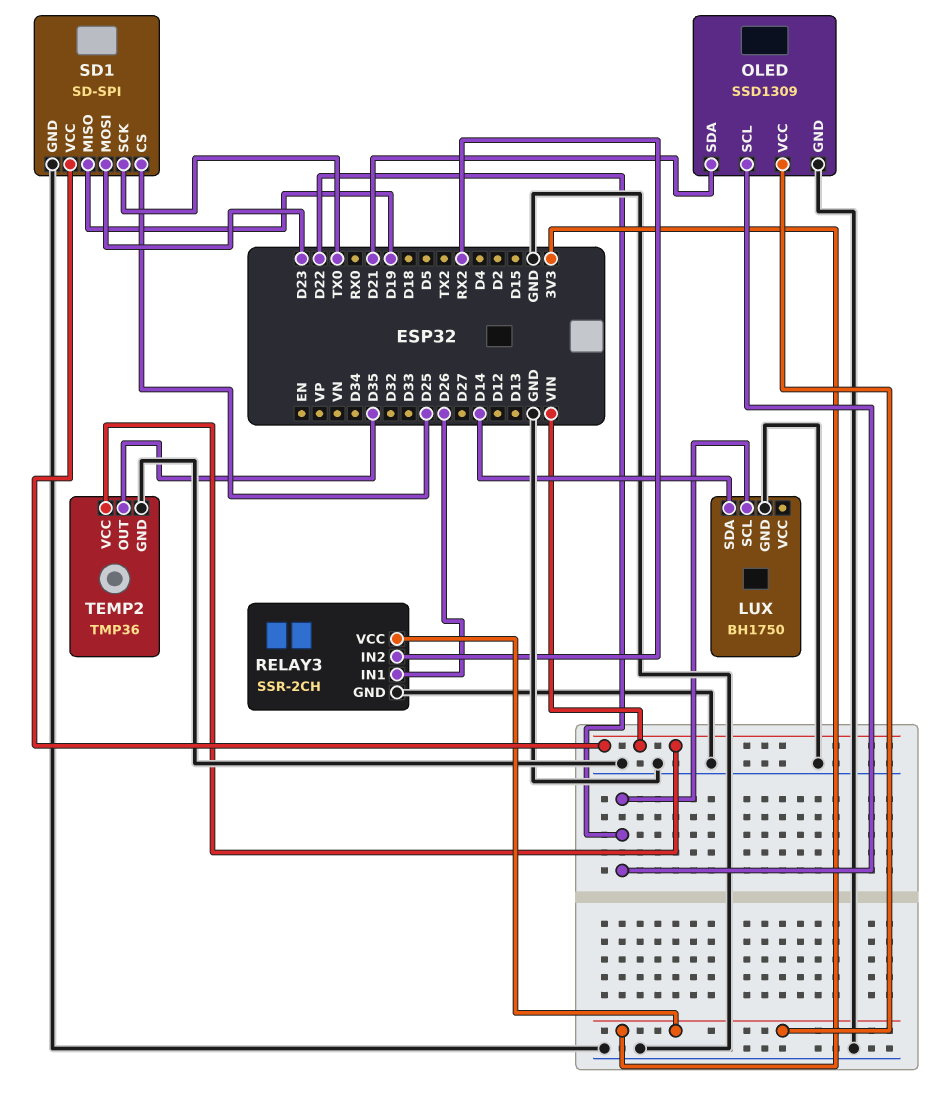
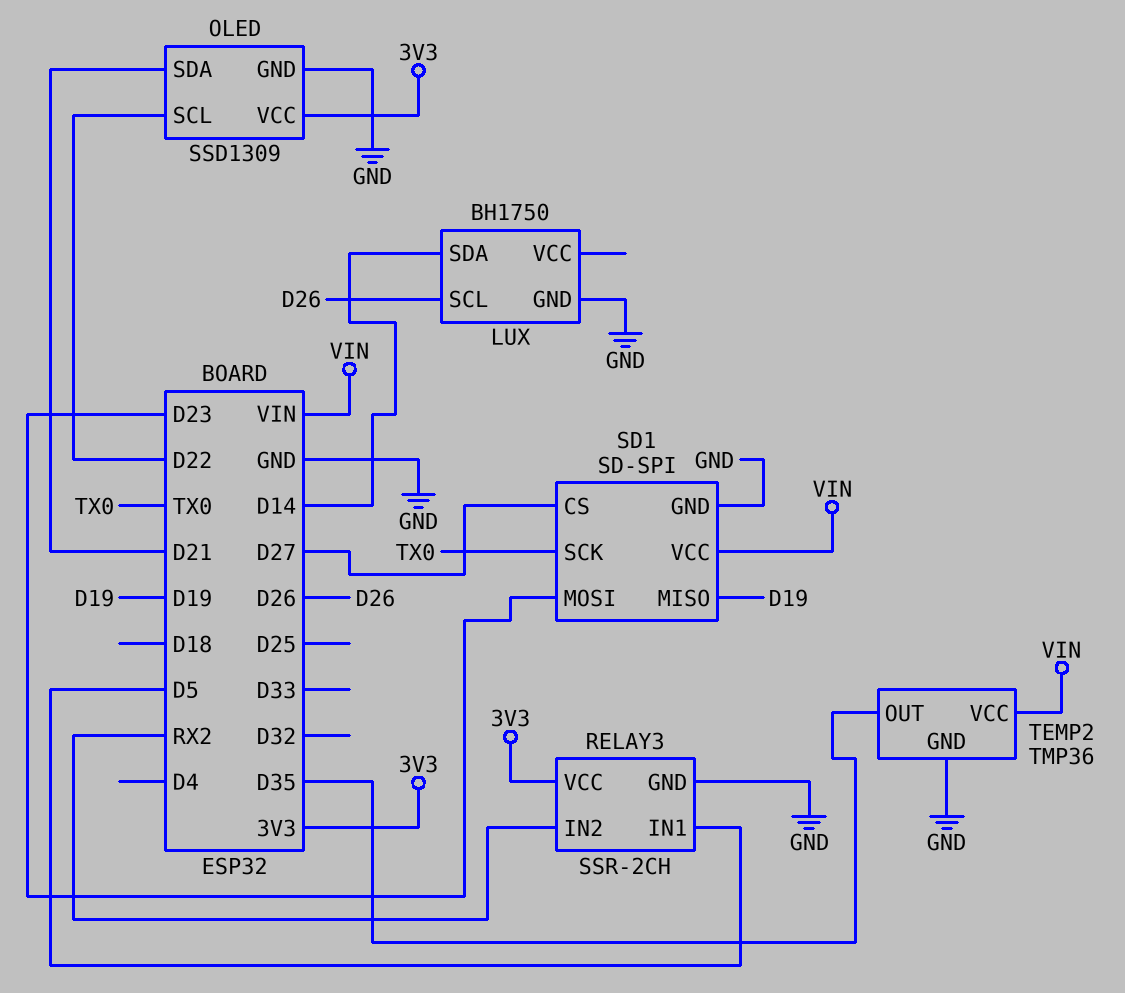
LUX pin SCL: D22 -> D26
RELAY3 pin IN1: D26 -> D5
SD1 pin CS: D25 -> D27

